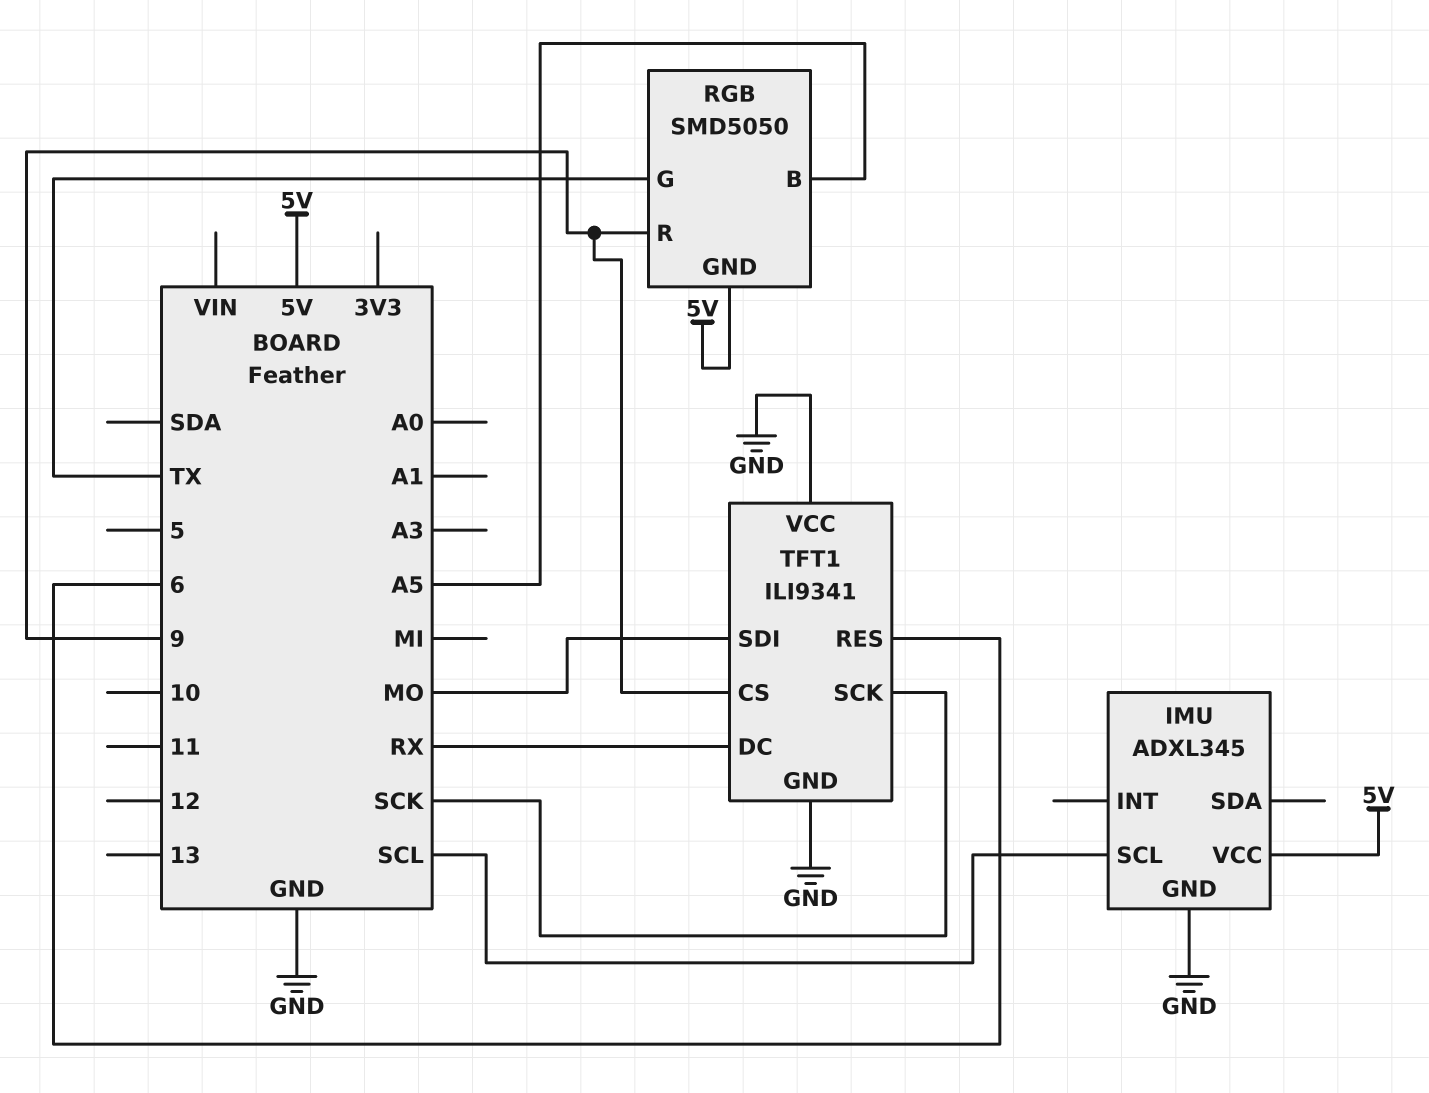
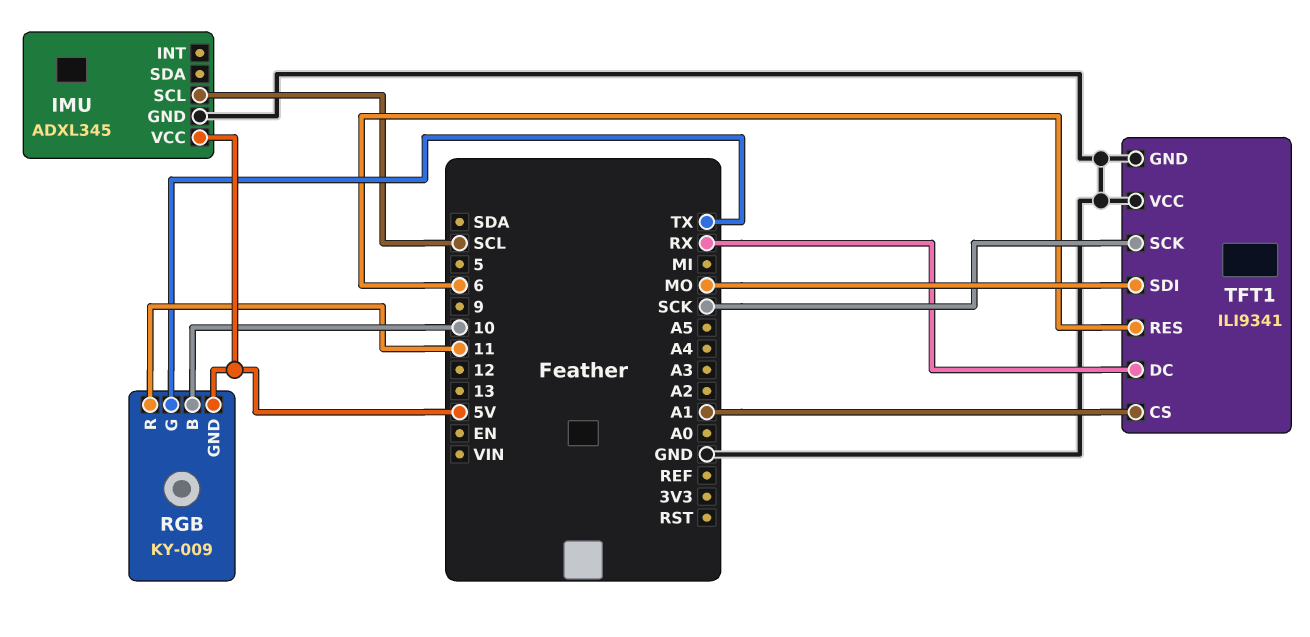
RGB: SMD5050 -> KY-009
RGB pin B: A5 -> 10
RGB pin R: 9 -> 11
TFT1 pin CS: 9 -> A1

